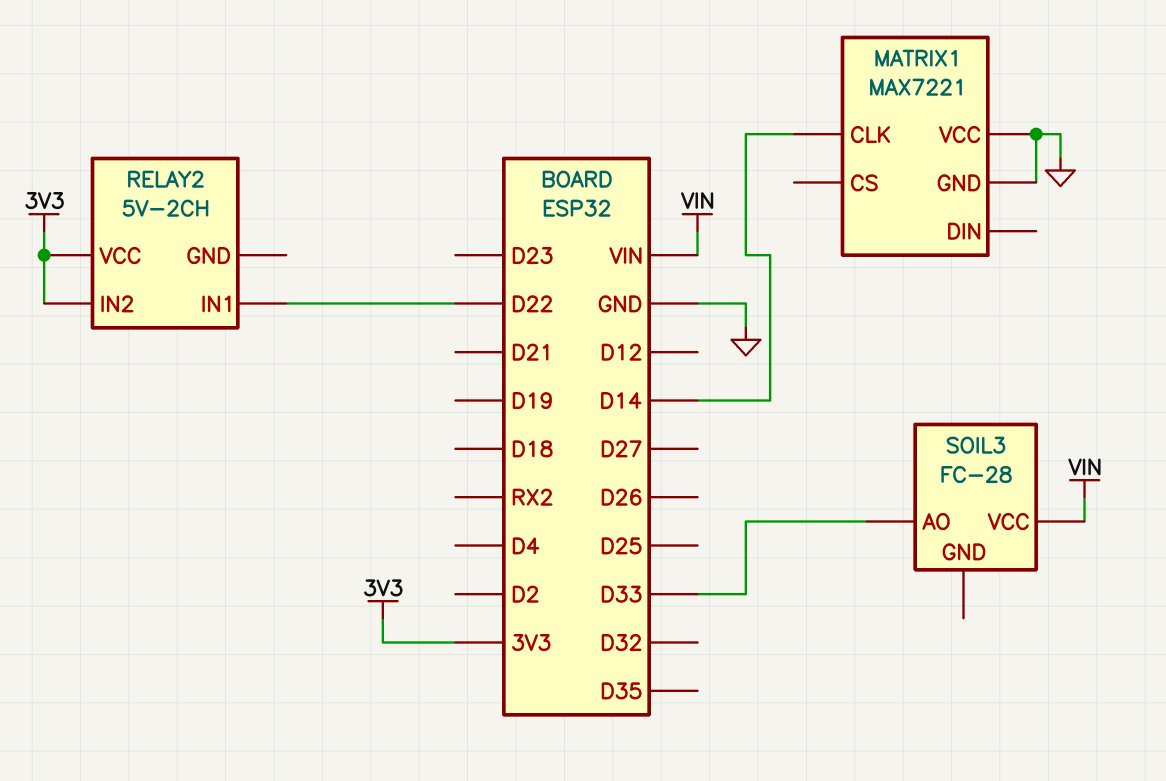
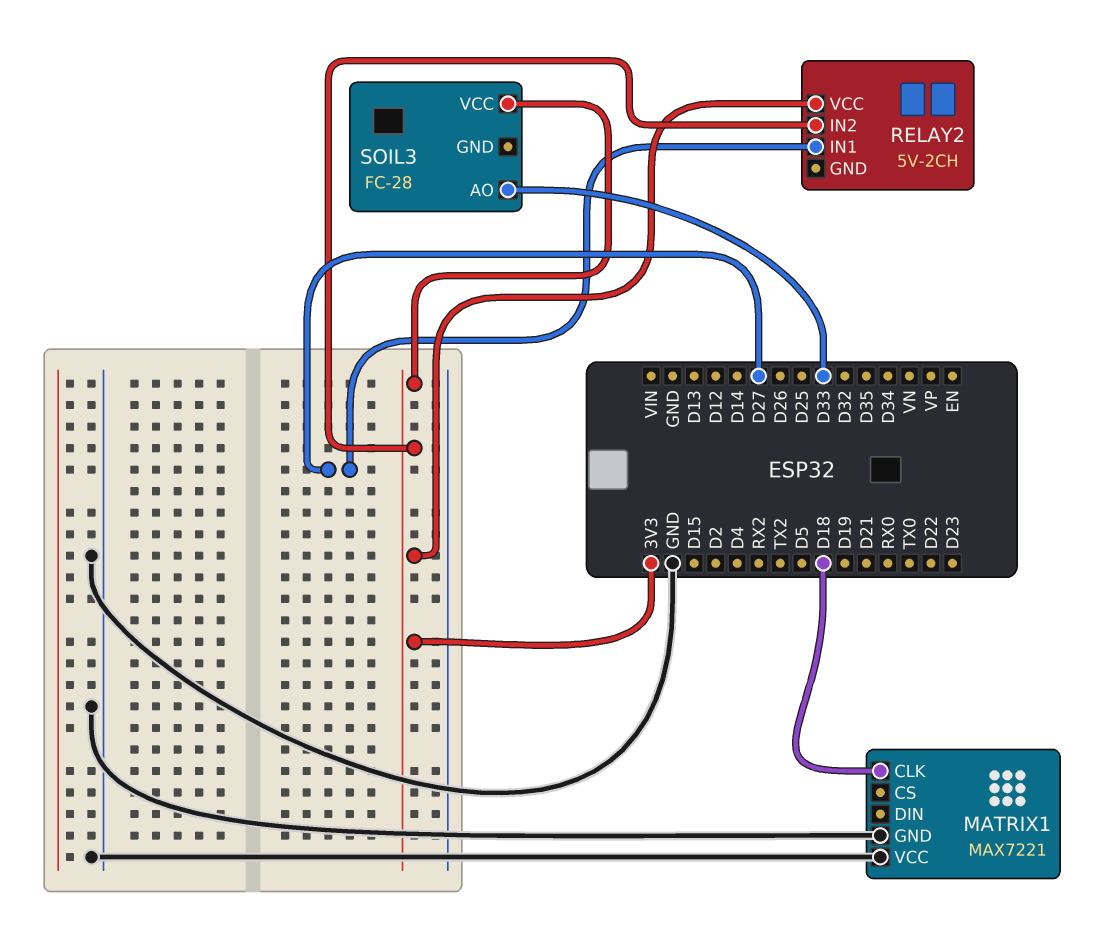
MATRIX1 pin CLK: D14 -> D18
RELAY2 pin IN1: D22 -> D27
SOIL3 pin VCC: VIN -> 3V3

